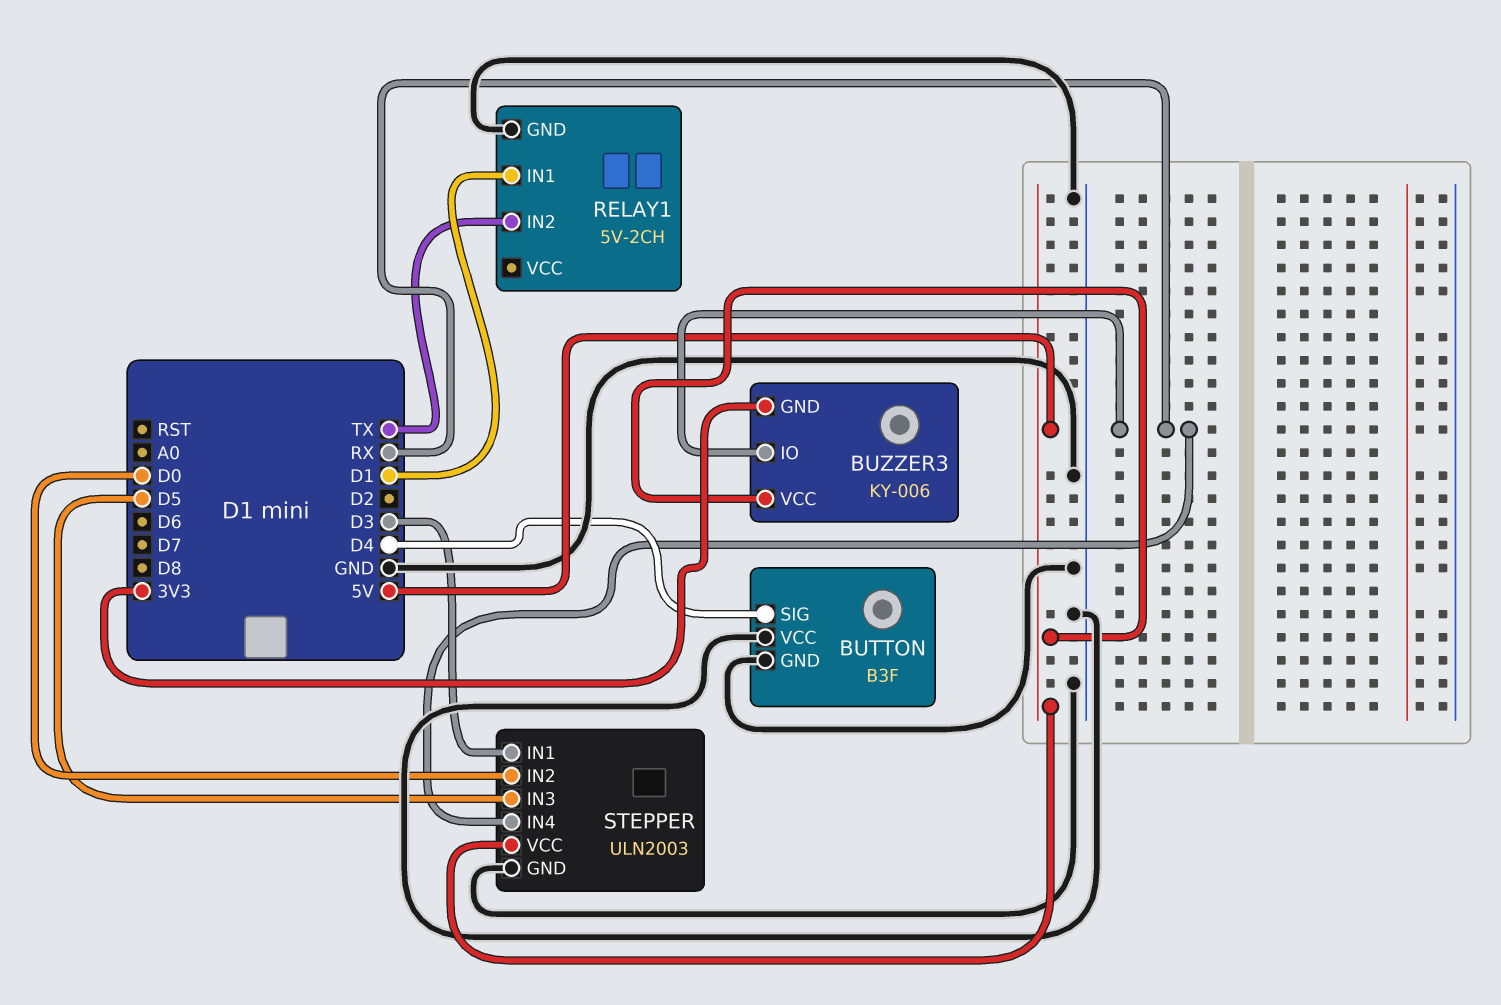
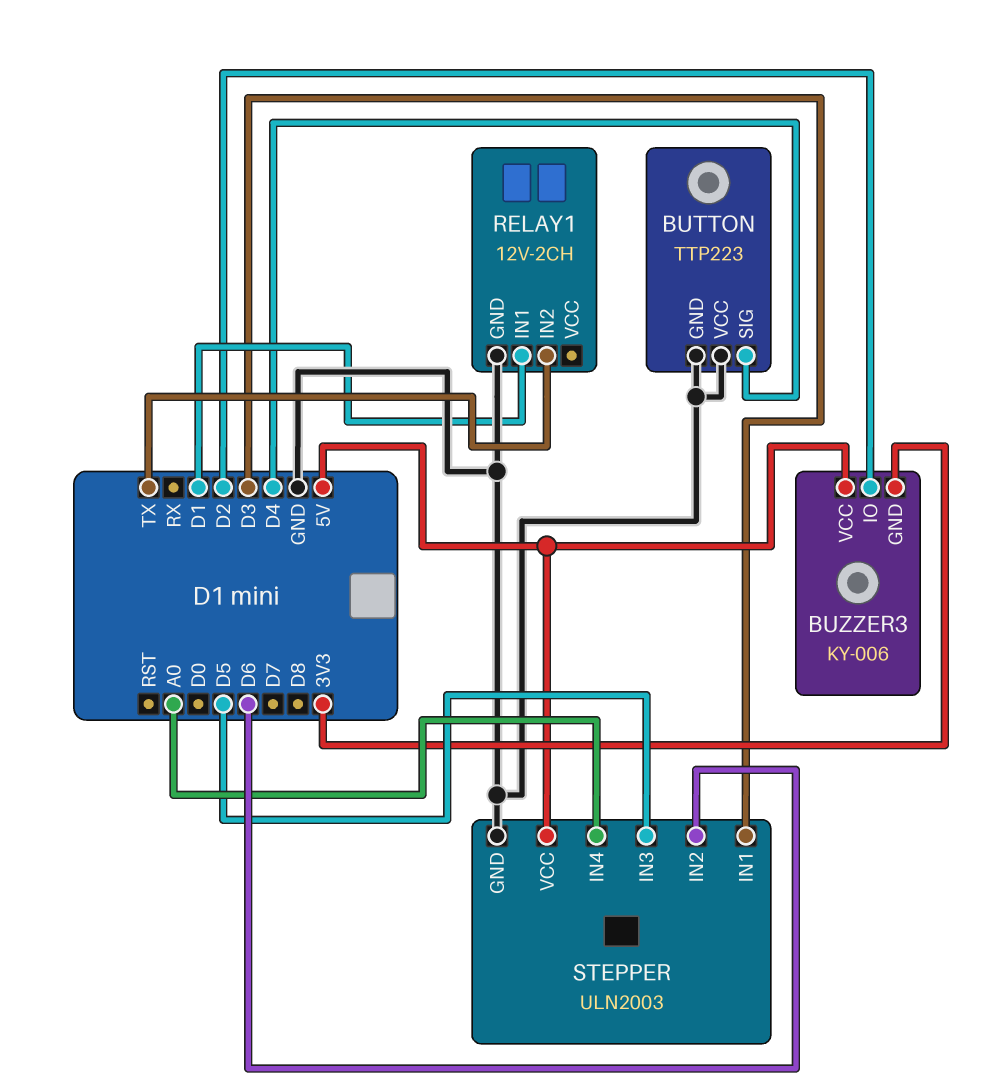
BUTTON: B3F -> TTP223
BUZZER3 pin IO: RX -> D2
RELAY1: 5V-2CH -> 12V-2CH
STEPPER pin IN2: D0 -> D6
STEPPER pin IN4: RX -> A0

